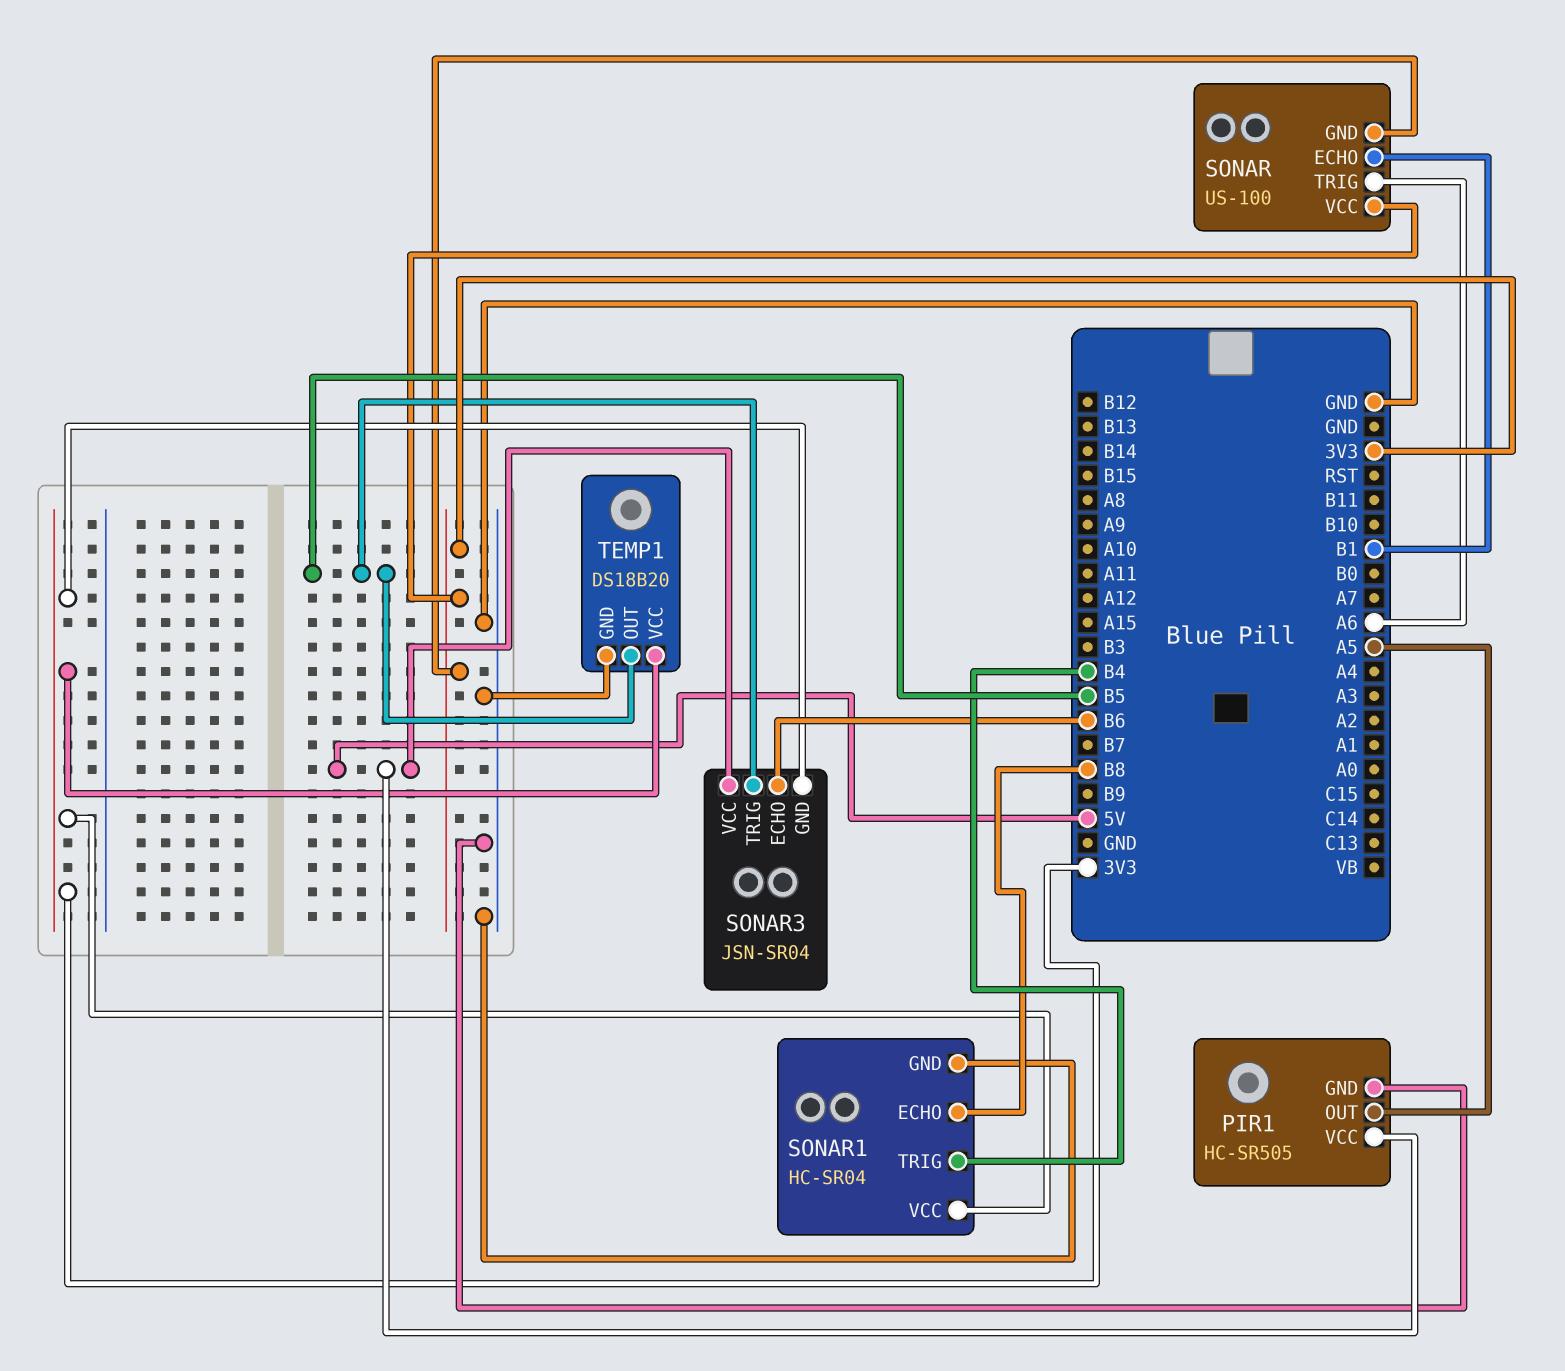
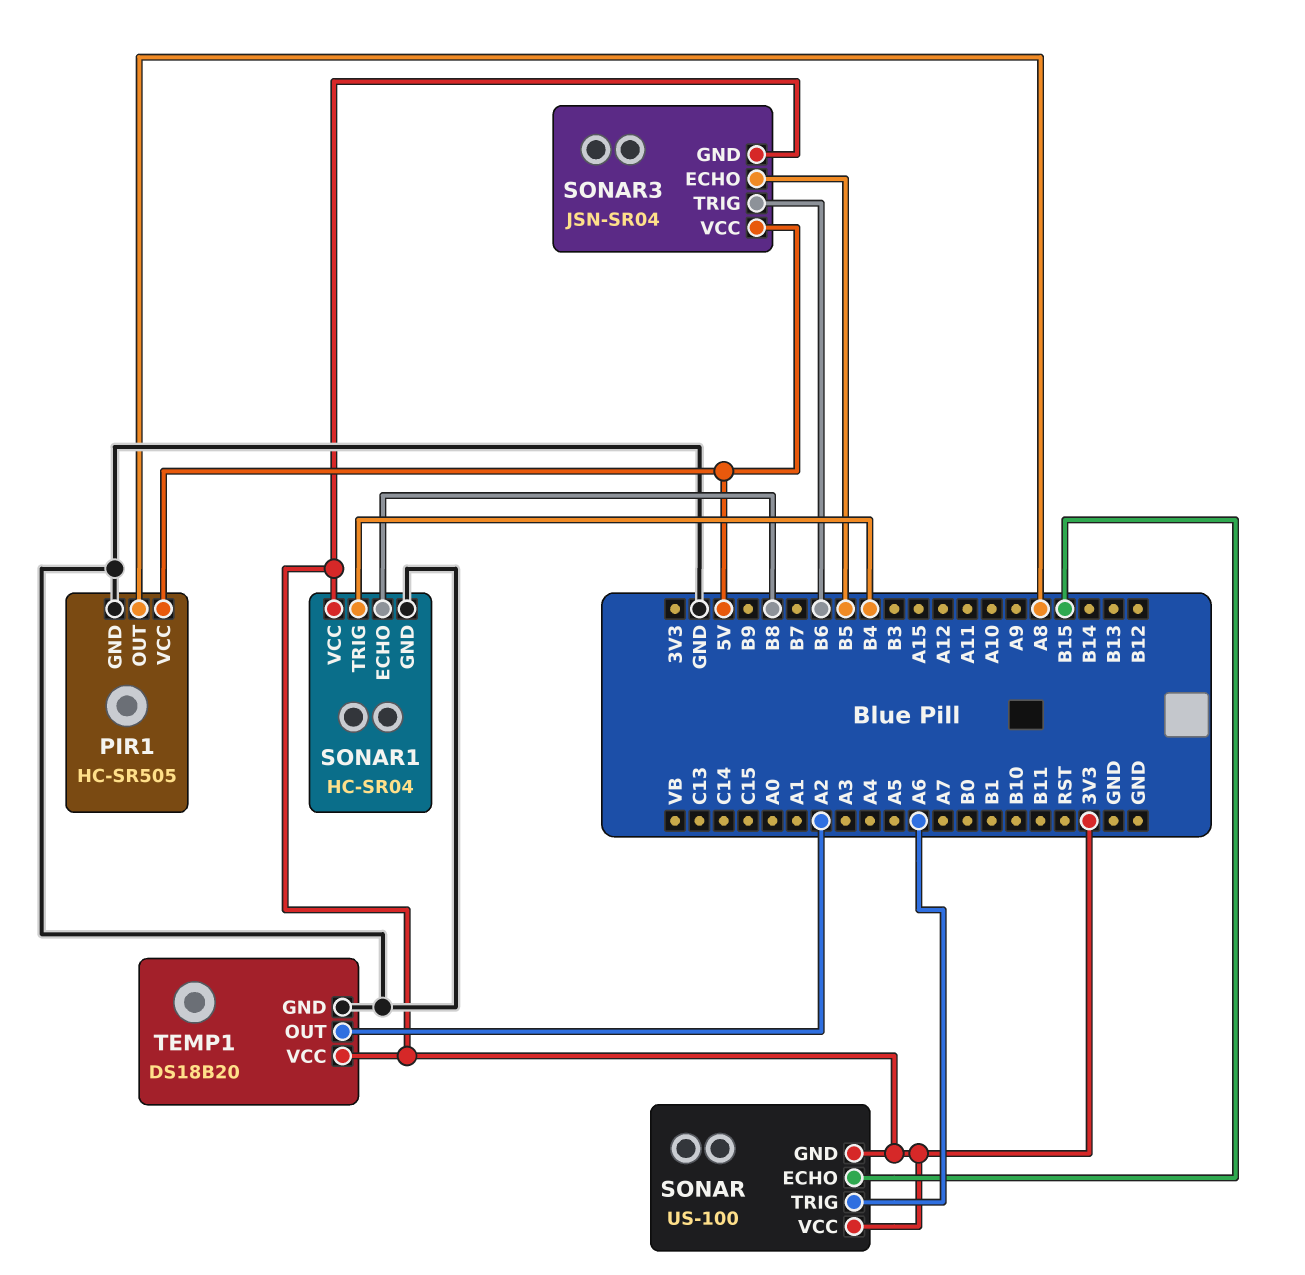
PIR1 pin OUT: A5 -> A8
SONAR pin ECHO: B1 -> B15
SONAR3 pin ECHO: B6 -> B5
SONAR3 pin TRIG: B5 -> B6
TEMP1 pin OUT: B5 -> A2

